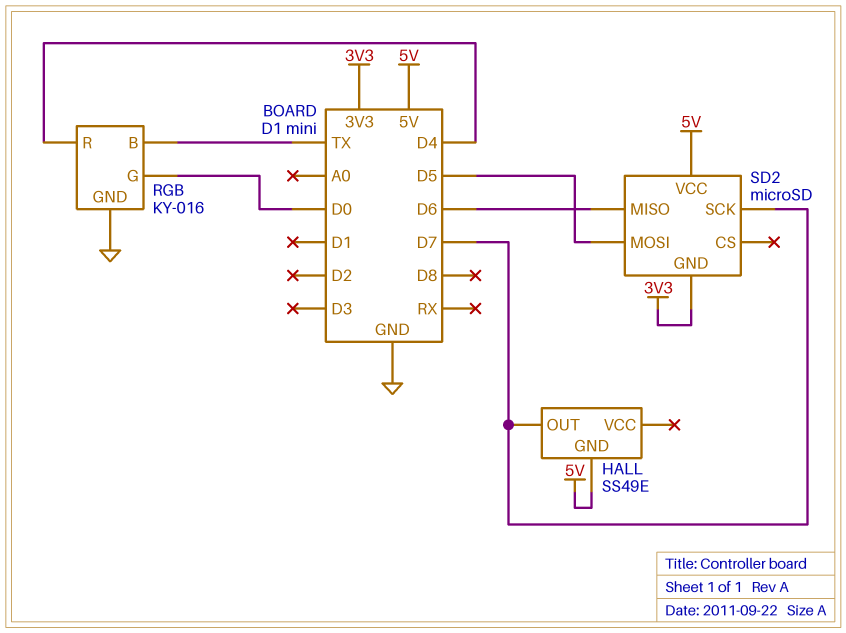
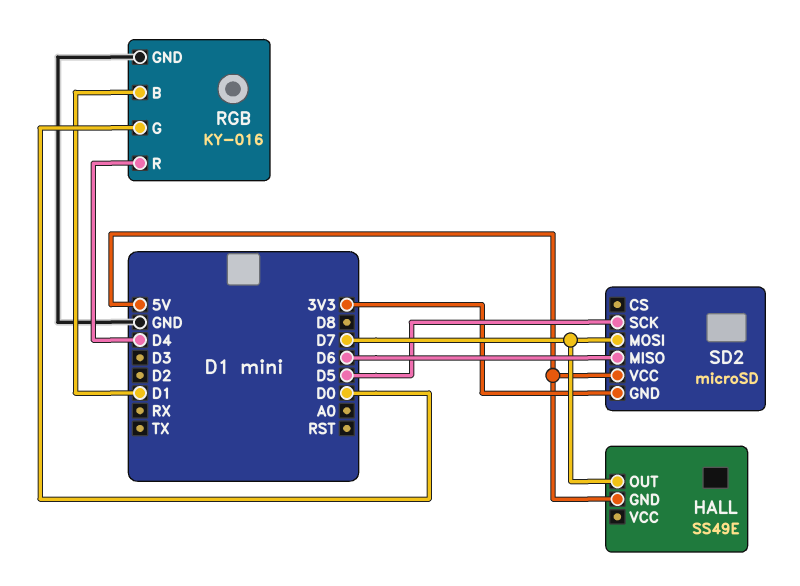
RGB pin B: TX -> D1
SD2 pin MOSI: D5 -> D7
SD2 pin SCK: D7 -> D5

